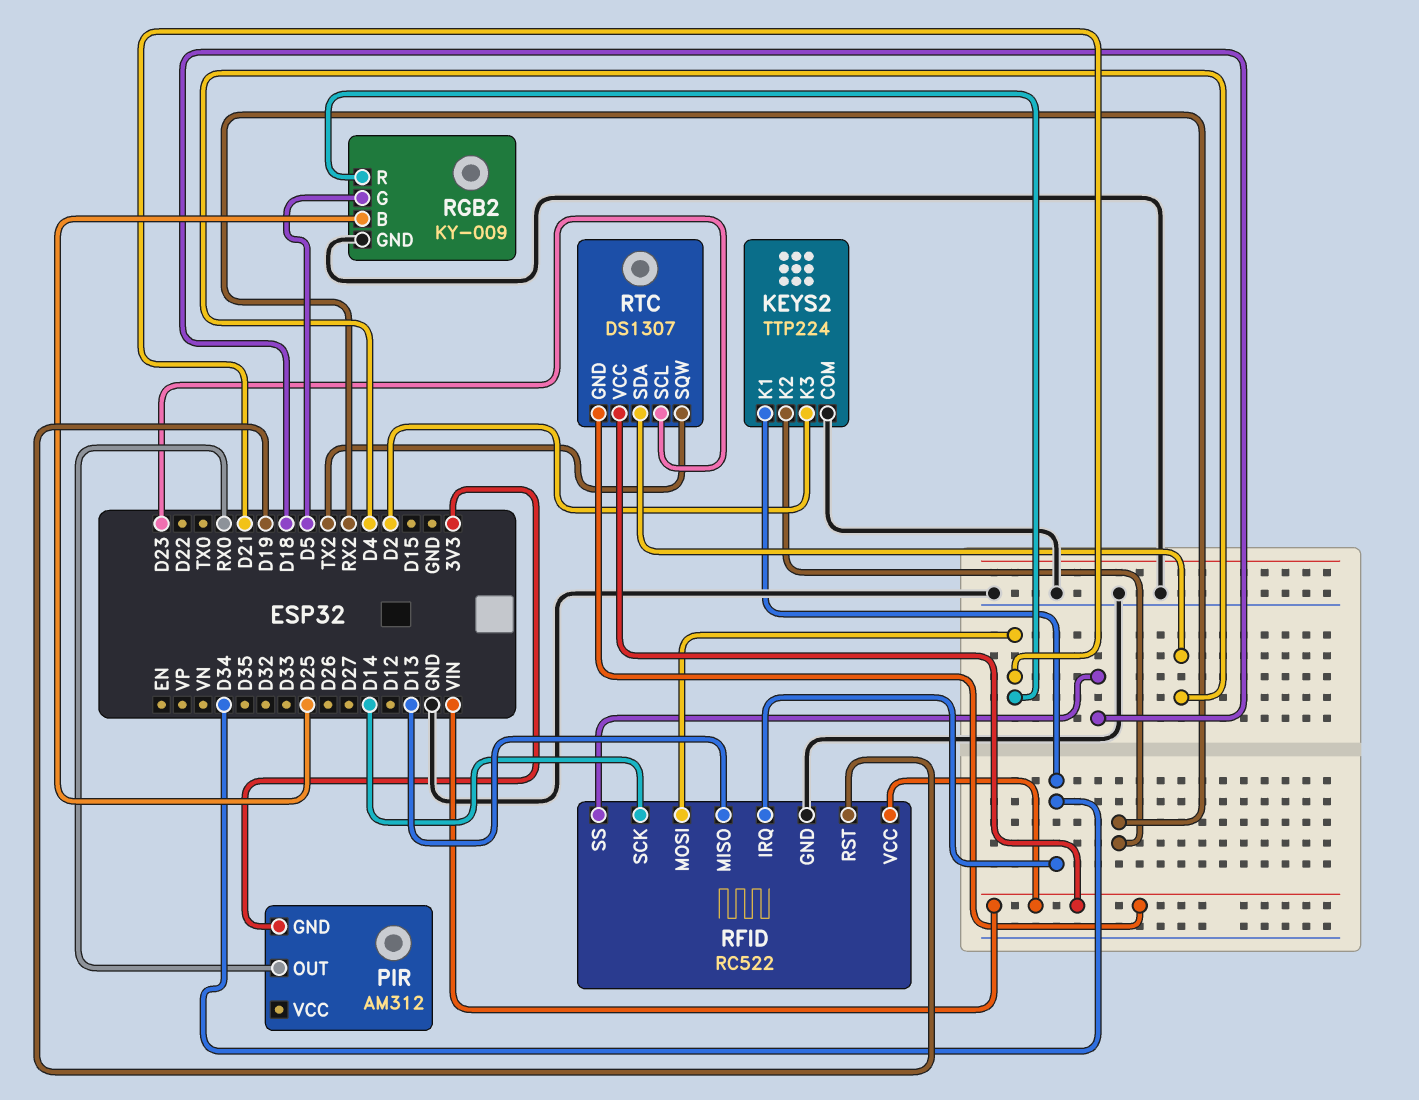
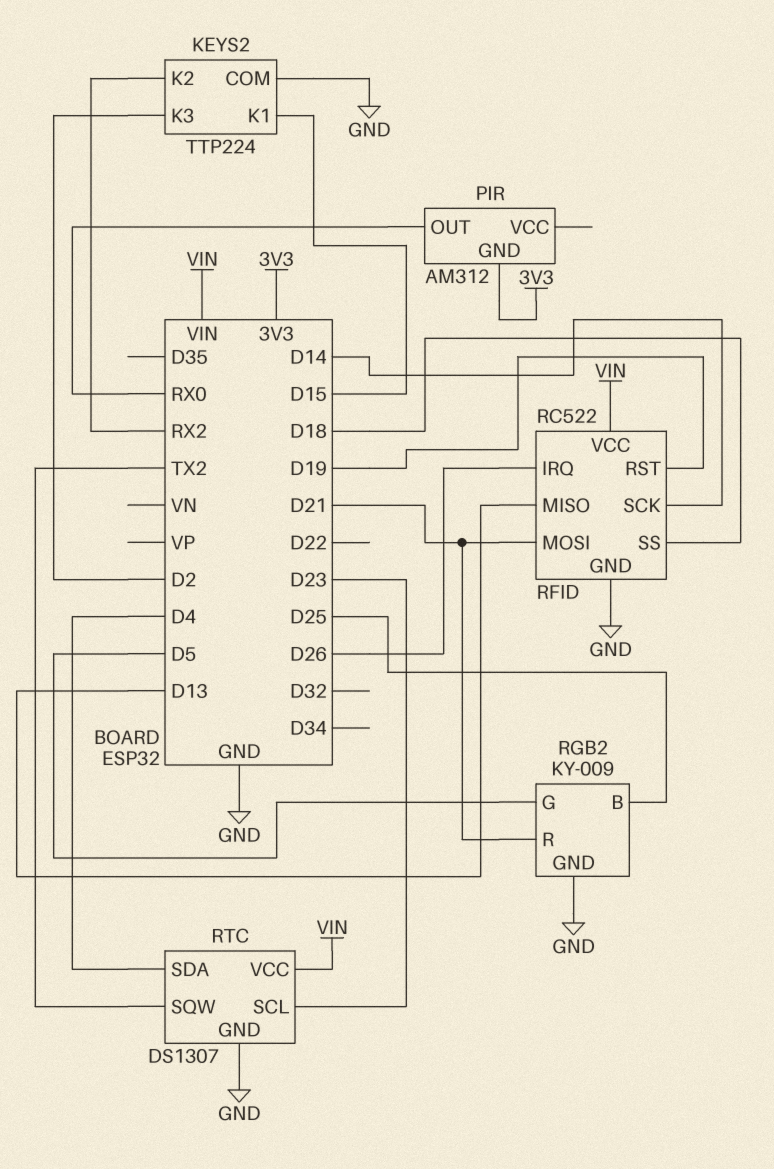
KEYS2 pin K1: D34 -> D15
RFID pin IRQ: D34 -> D26
RTC pin GND: VIN -> GND

